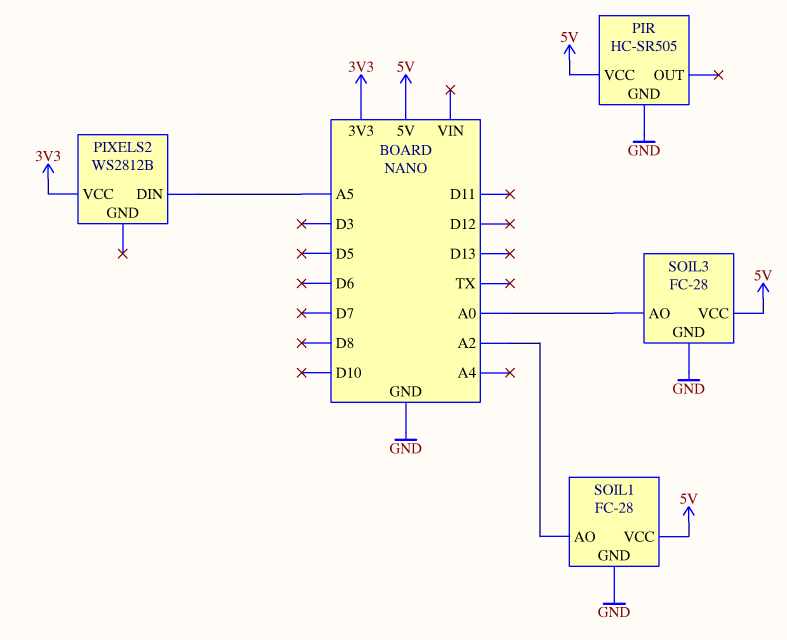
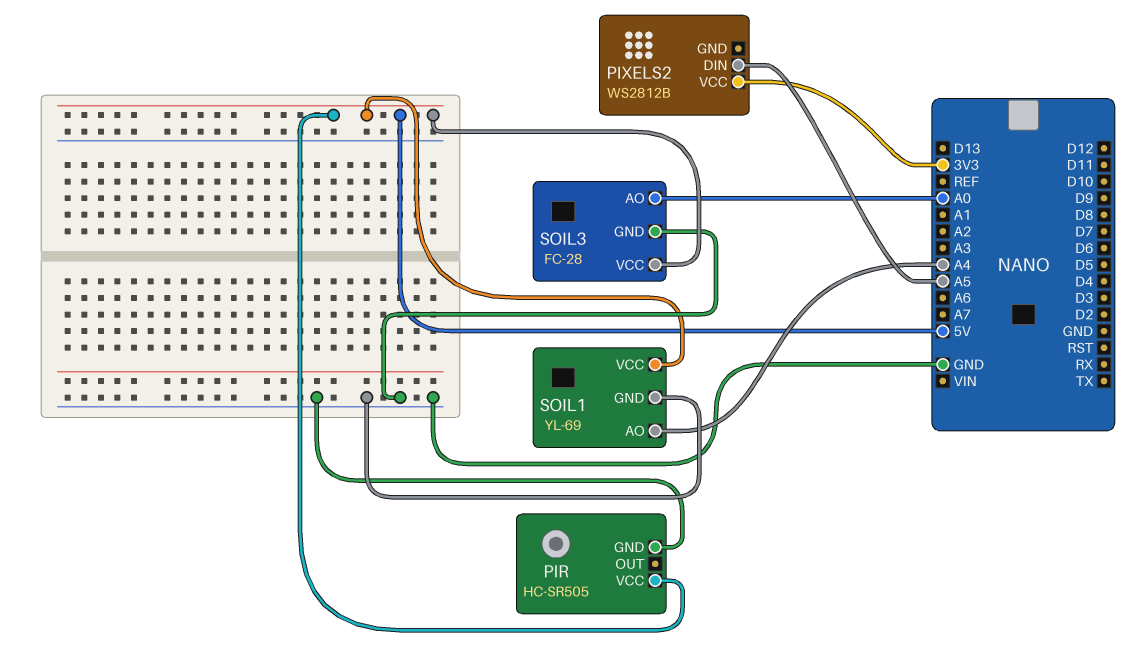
SOIL1: FC-28 -> YL-69
SOIL1 pin AO: A2 -> A4

